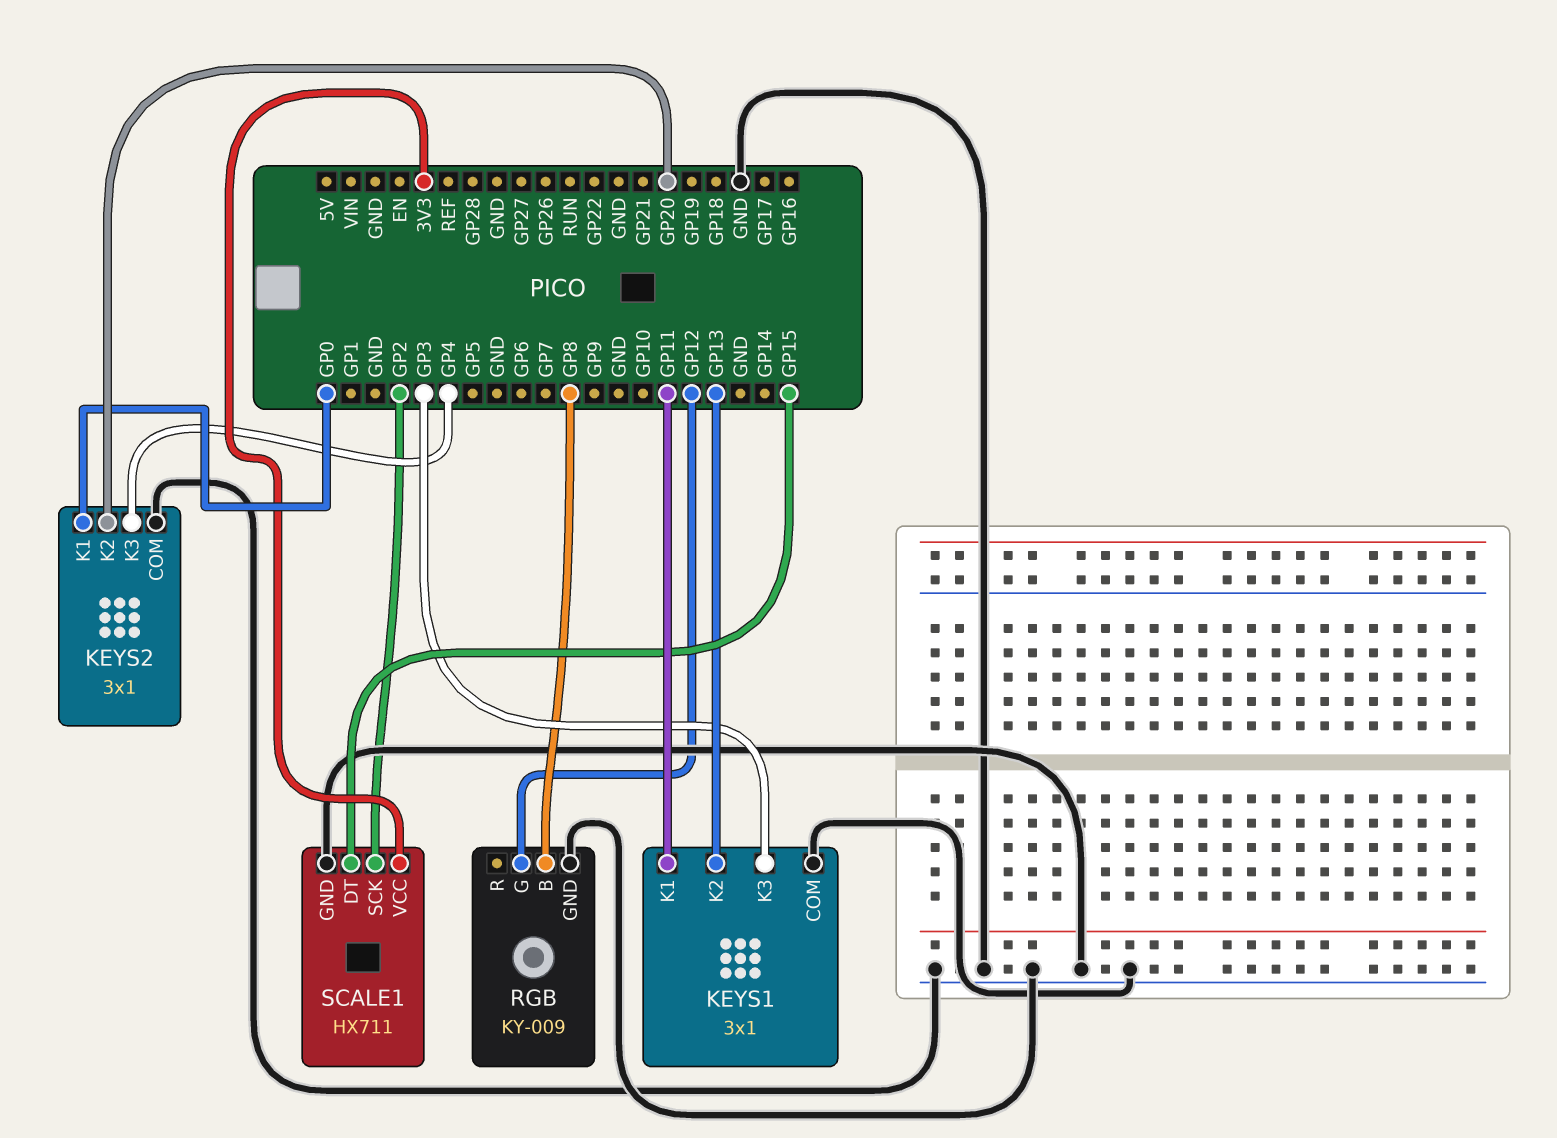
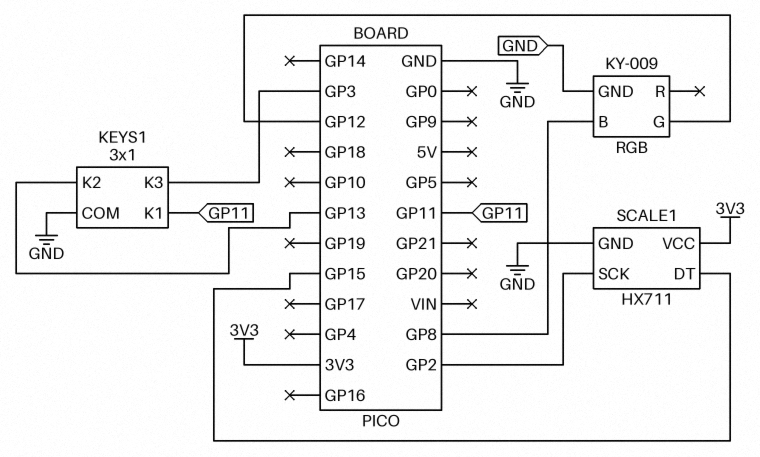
KEYS2: 3x1 -> none
KEYS2 pin COM: GND -> none
KEYS2 pin K1: GP0 -> none
KEYS2 pin K2: GP20 -> none
KEYS2 pin K3: GP4 -> none

